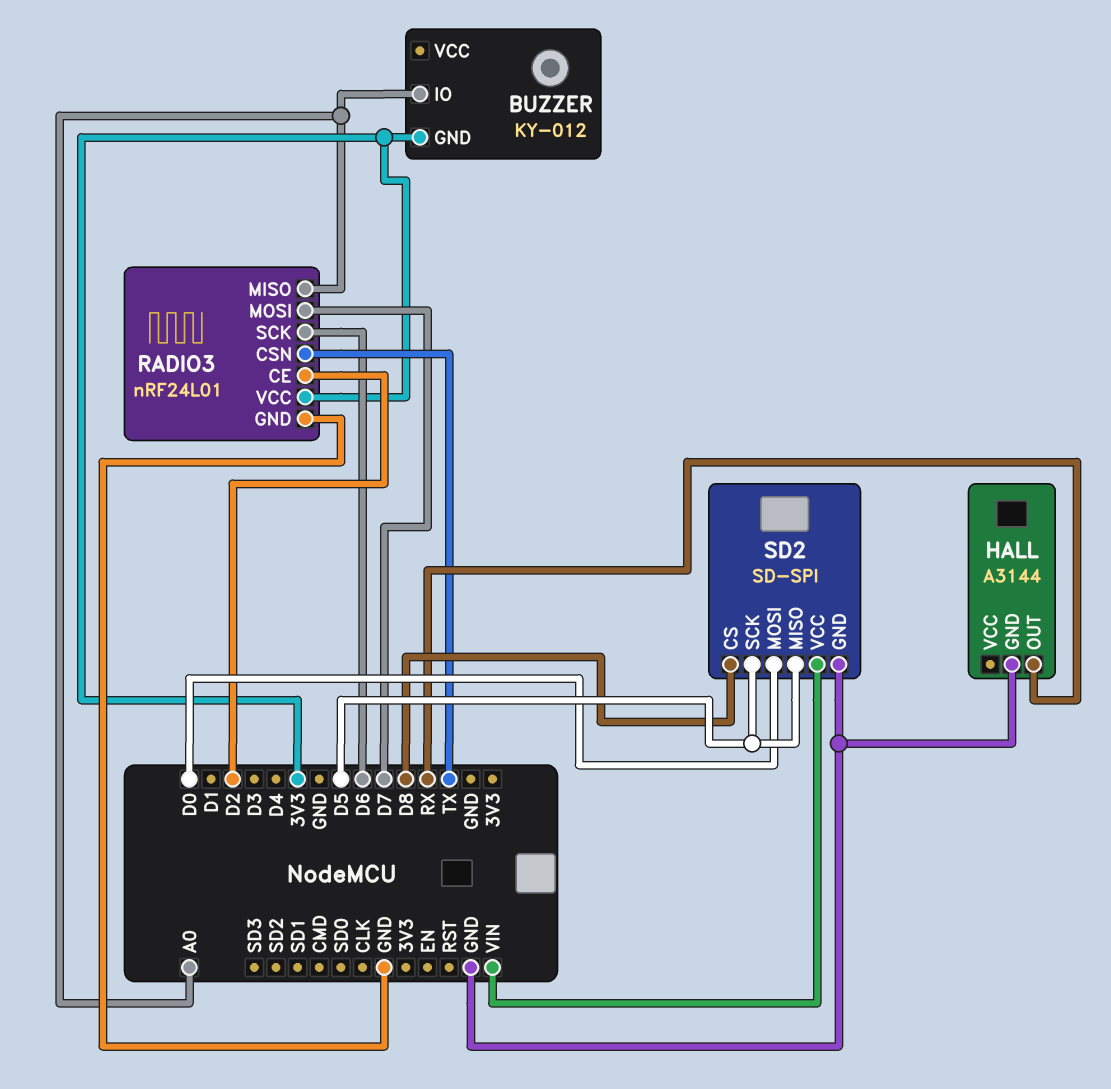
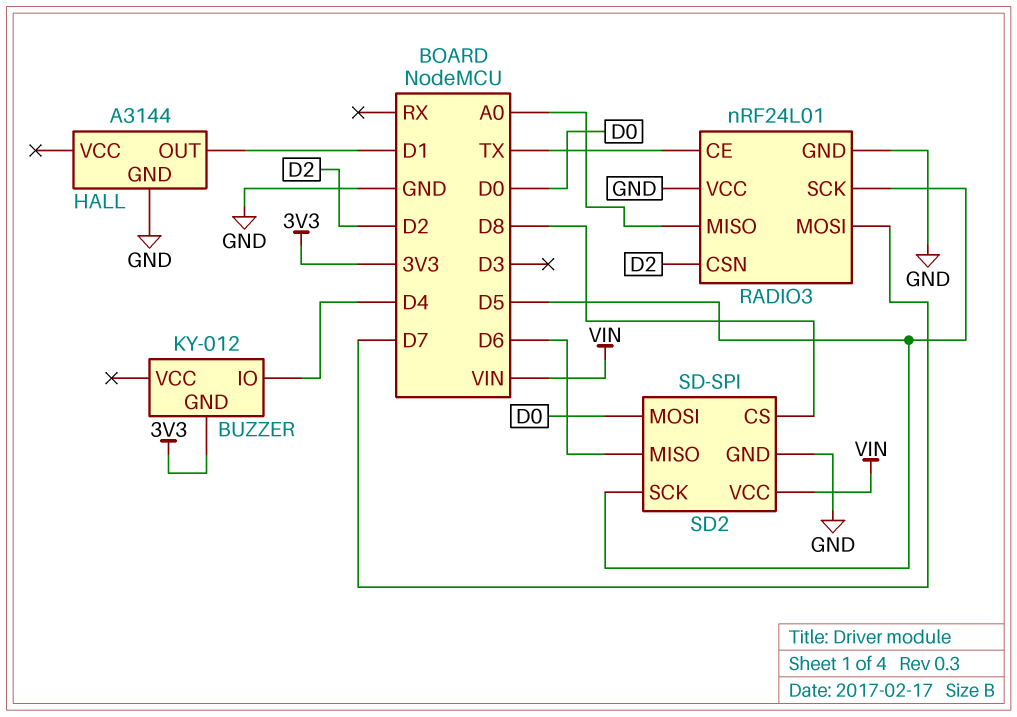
BUZZER pin IO: A0 -> D4
HALL pin OUT: RX -> D1
RADIO3 pin CE: D2 -> TX
RADIO3 pin CSN: TX -> D2
RADIO3 pin SCK: D6 -> D5
RADIO3 pin VCC: 3V3 -> GND
SD2 pin MISO: D5 -> D6

